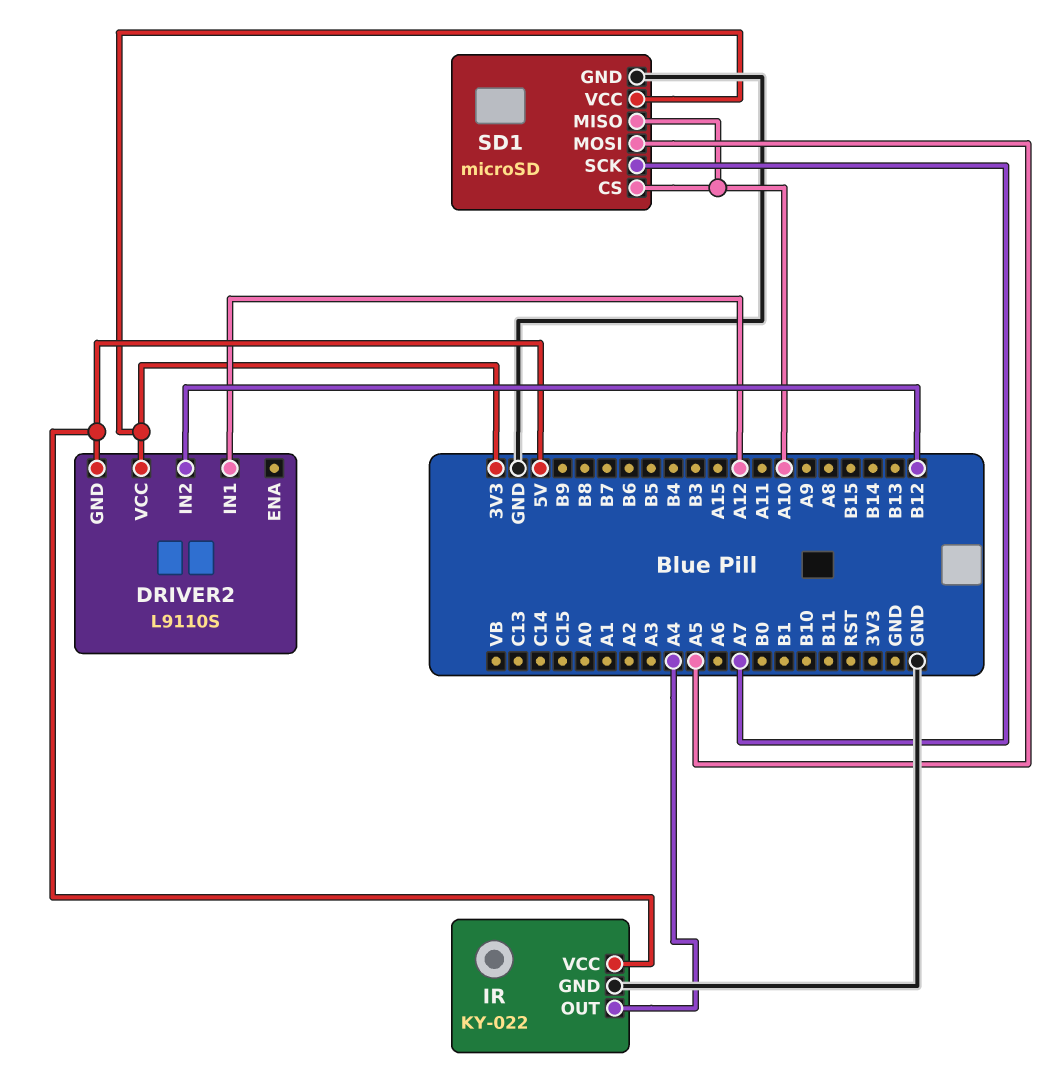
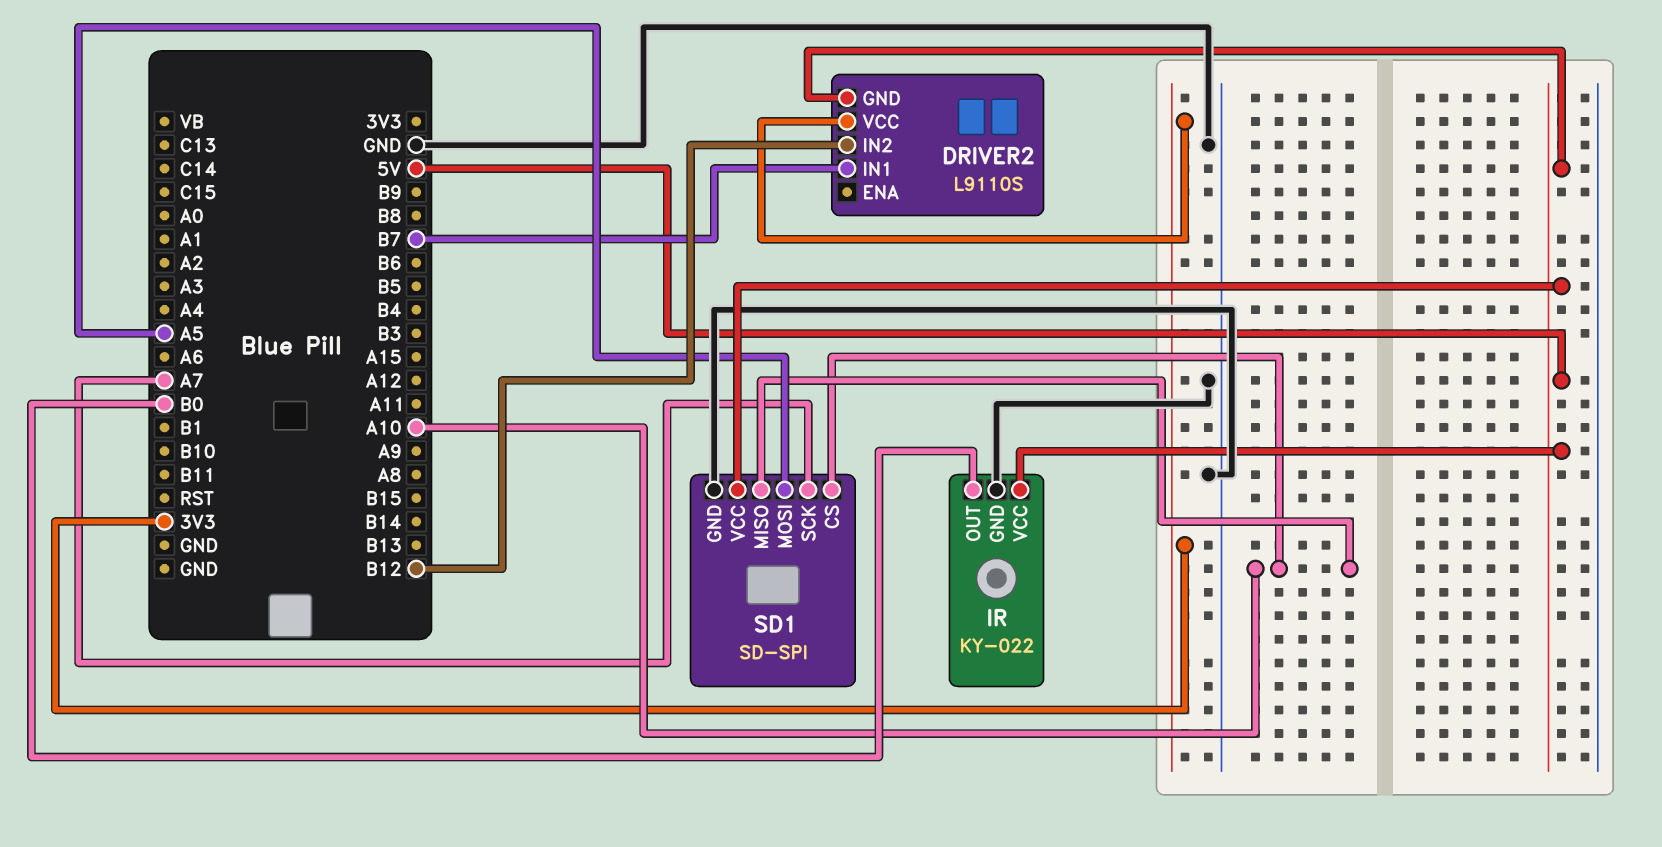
DRIVER2 pin IN1: A12 -> B7
IR pin OUT: A4 -> B0
SD1: microSD -> SD-SPI
SD1 pin VCC: 3V3 -> 5V

